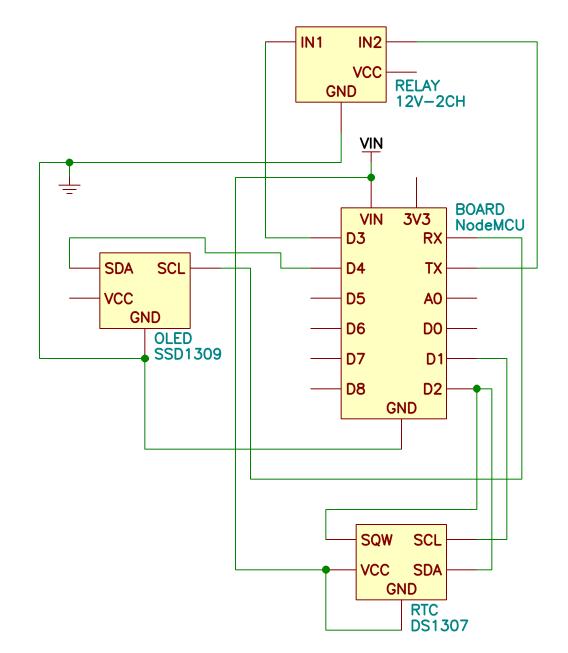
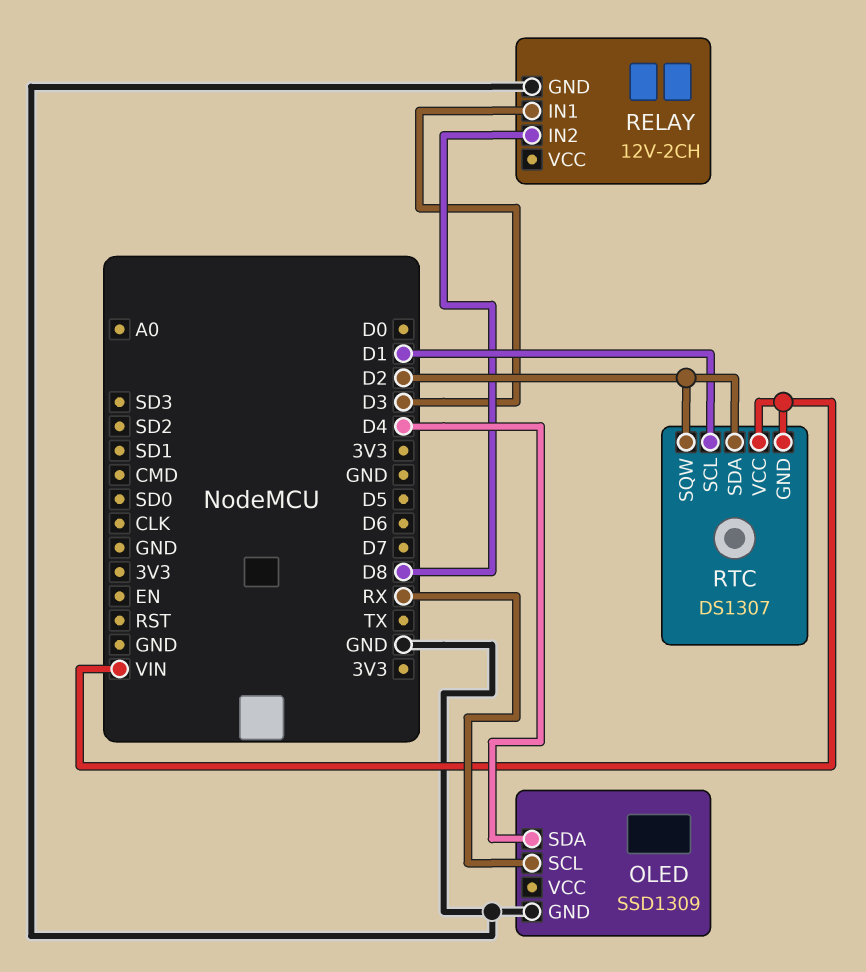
RELAY pin IN2: TX -> D8

